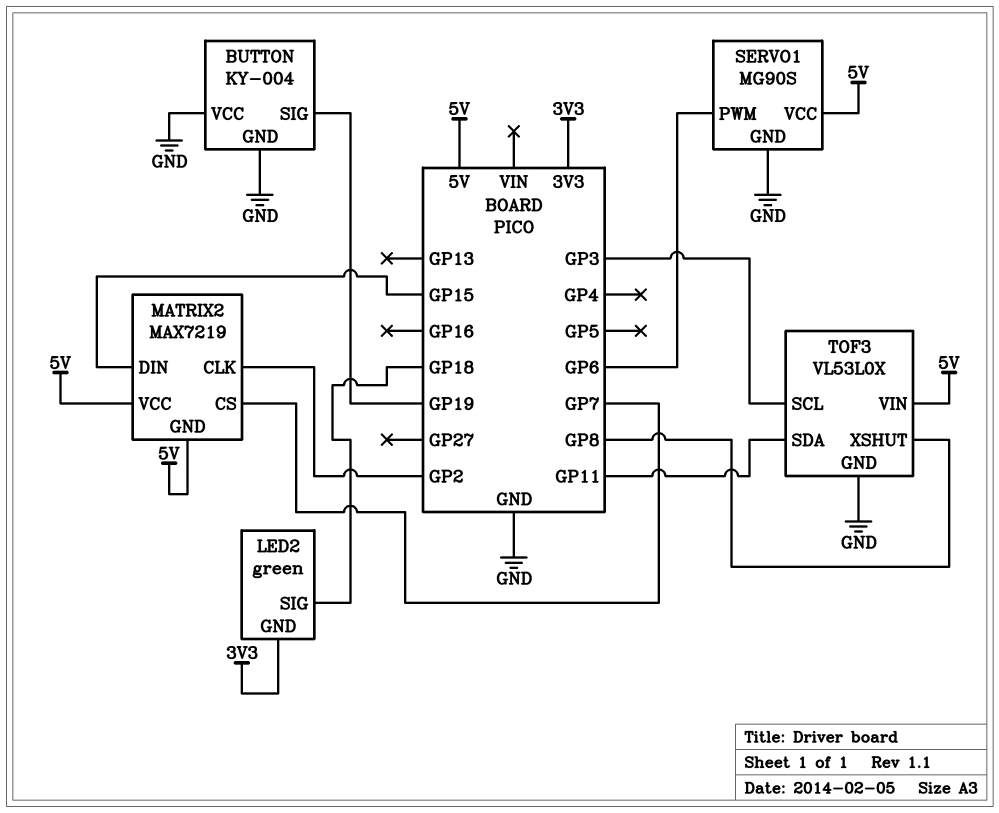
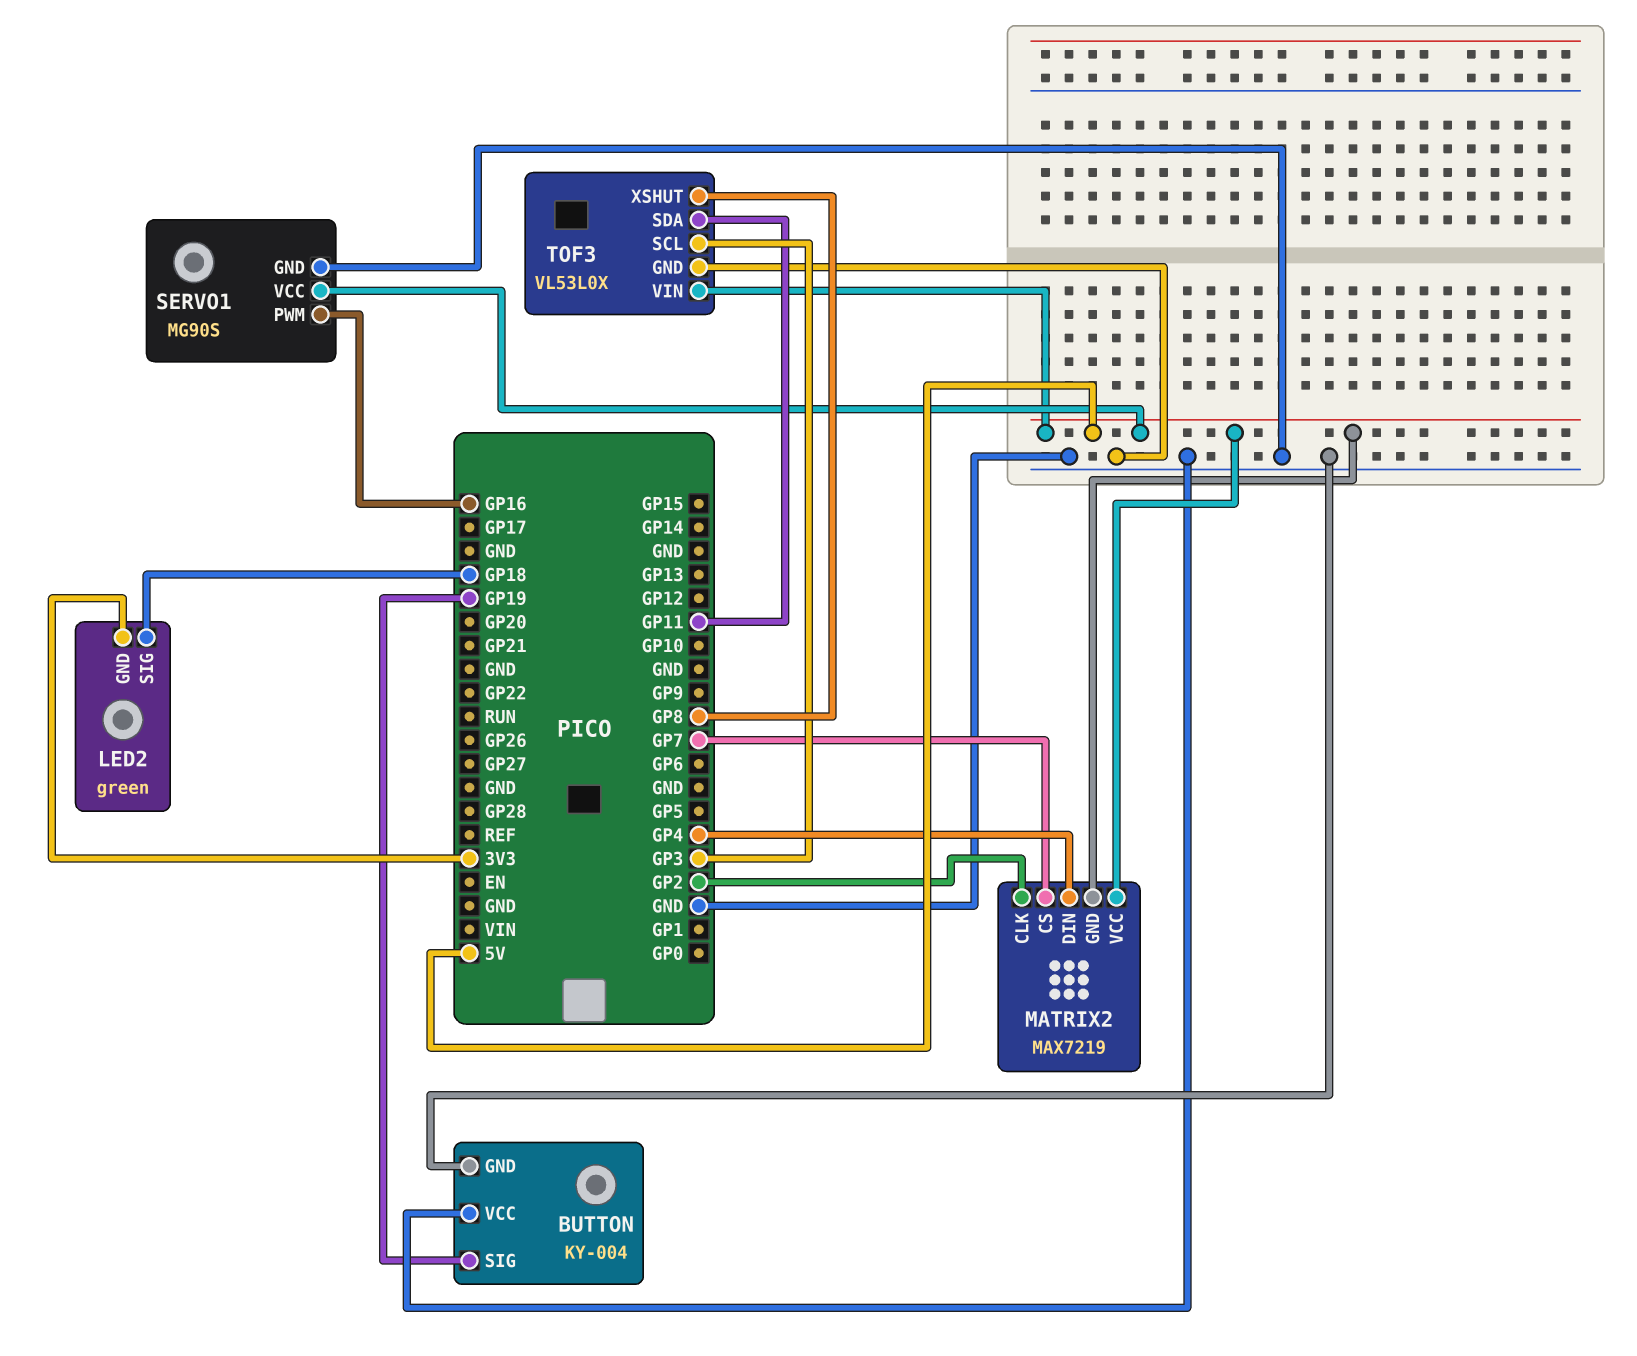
MATRIX2 pin DIN: GP15 -> GP4
SERVO1 pin PWM: GP6 -> GP16

